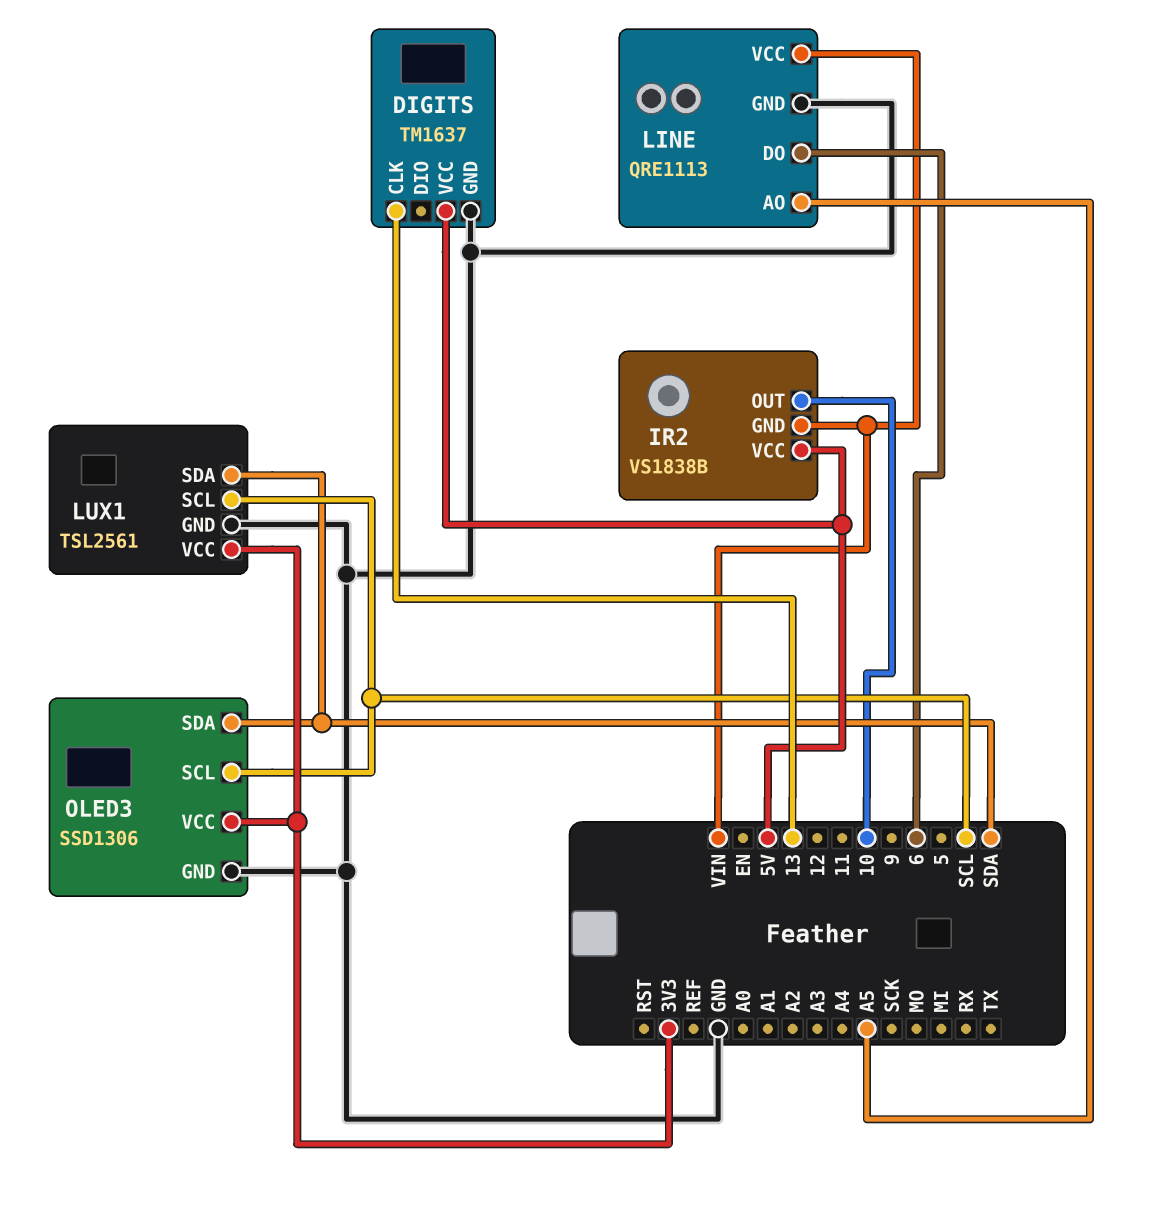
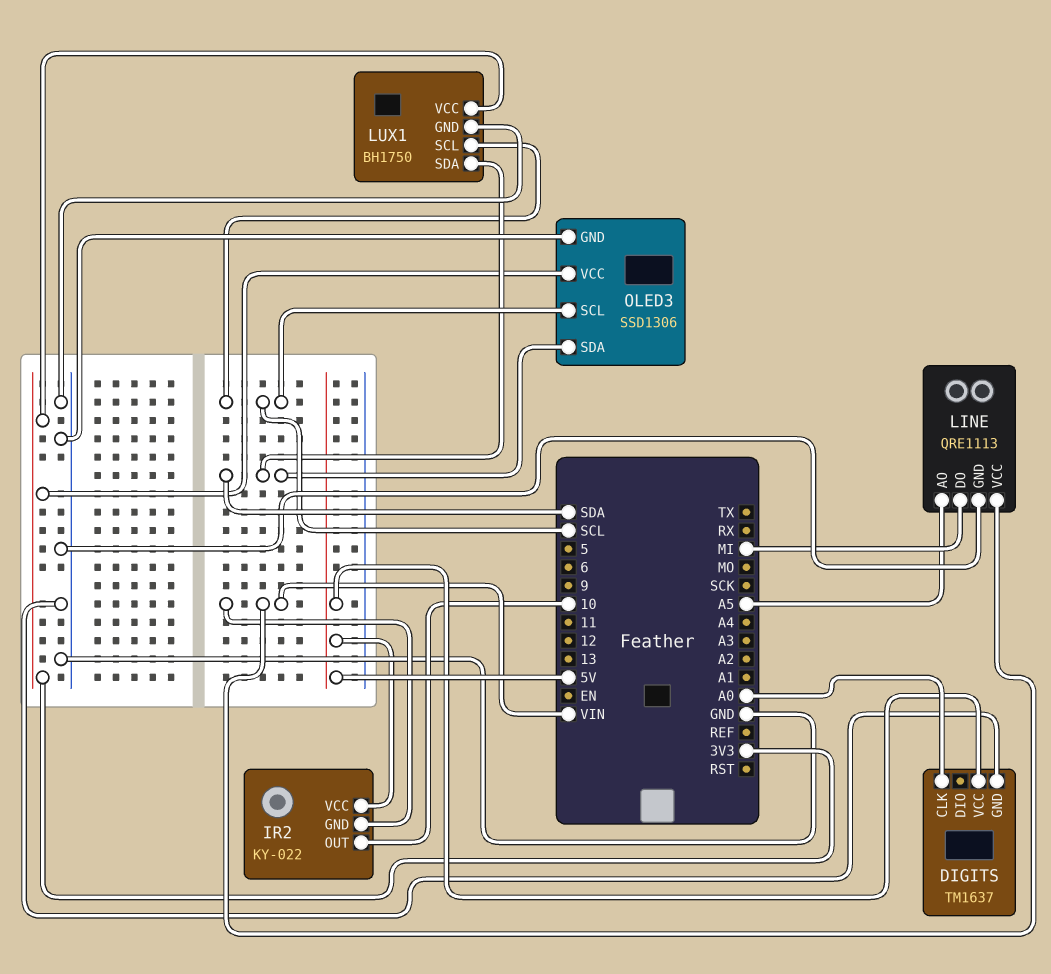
DIGITS pin CLK: 13 -> A0
IR2: VS1838B -> KY-022
LINE pin DO: 6 -> MI
LUX1: TSL2561 -> BH1750

